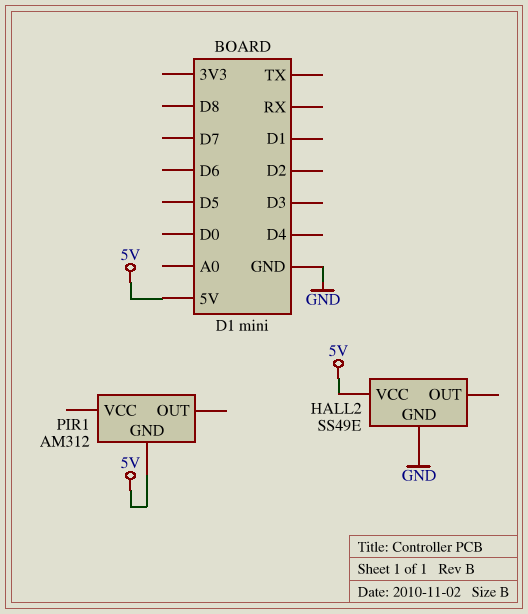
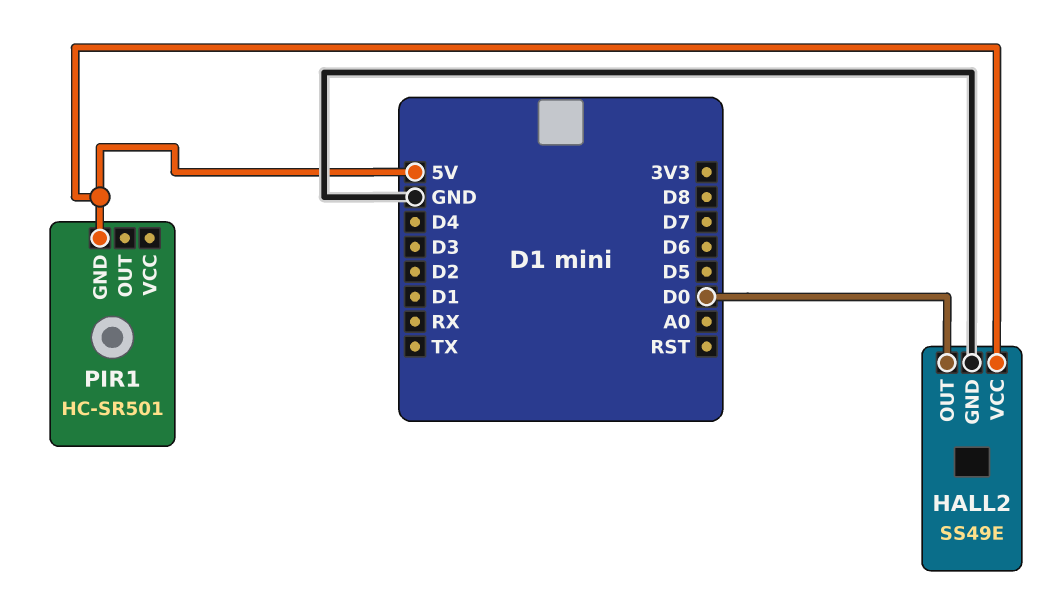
HALL2 pin OUT: none -> D0
PIR1: AM312 -> HC-SR501

